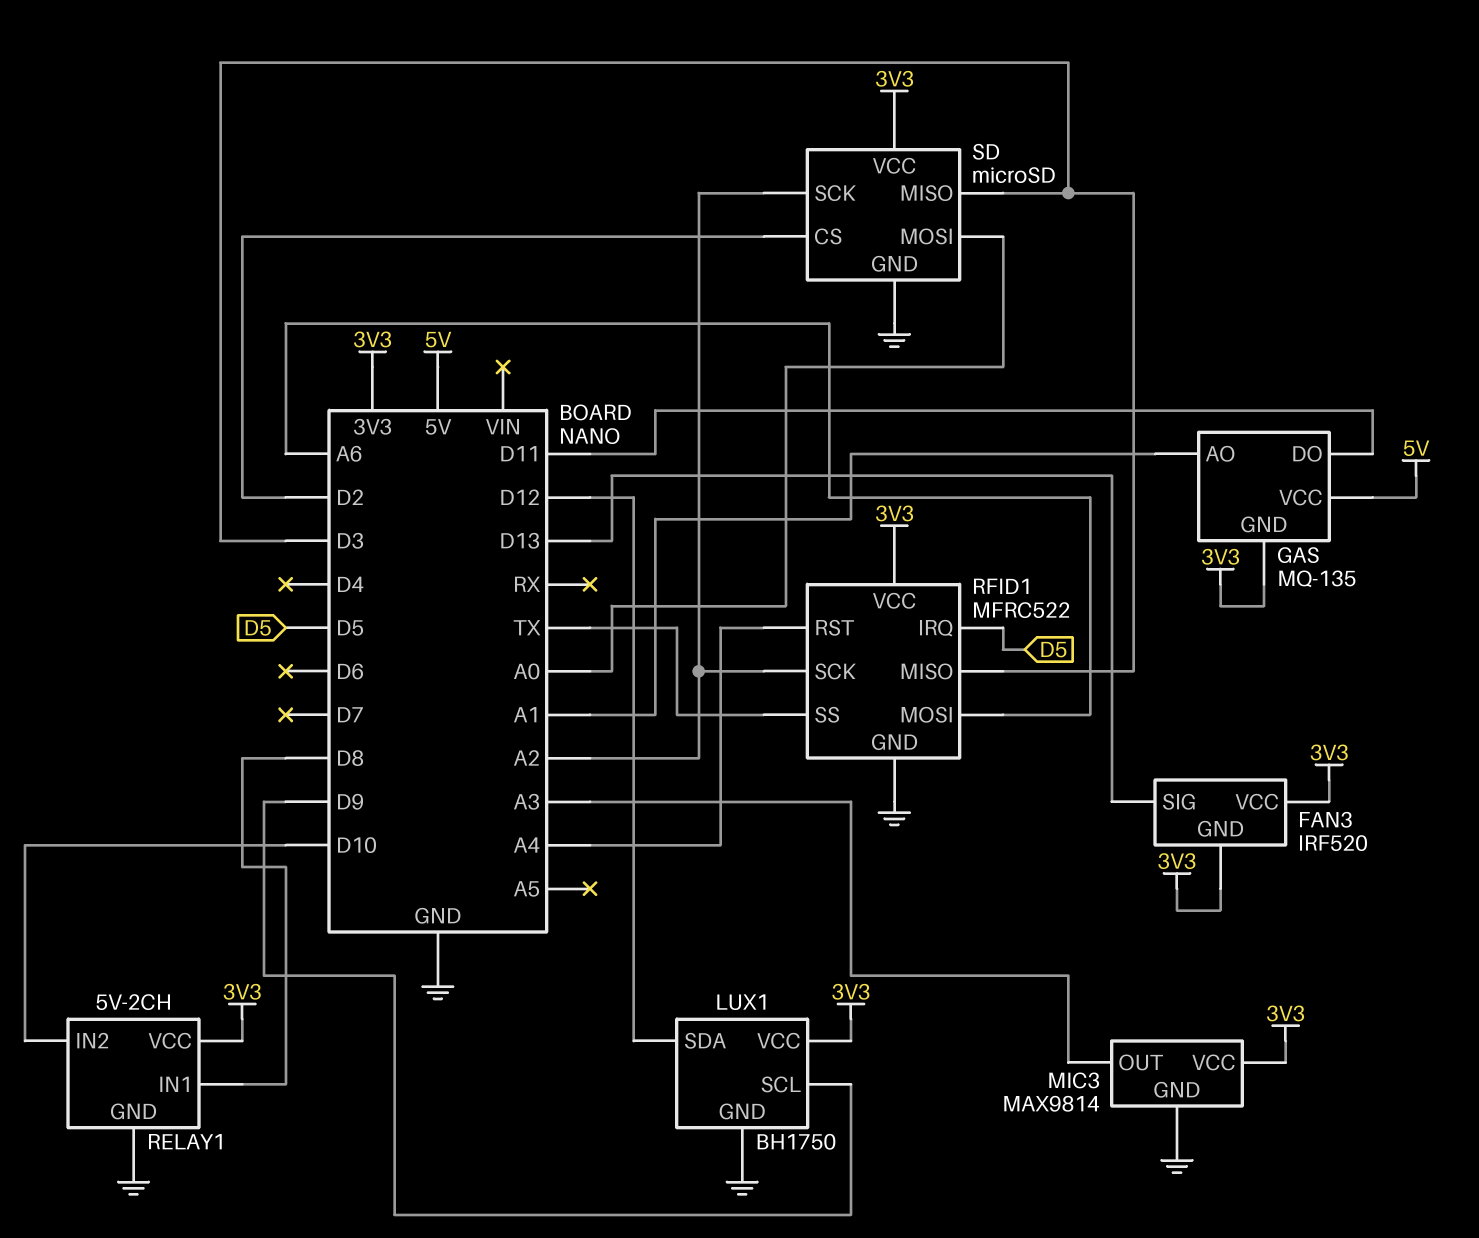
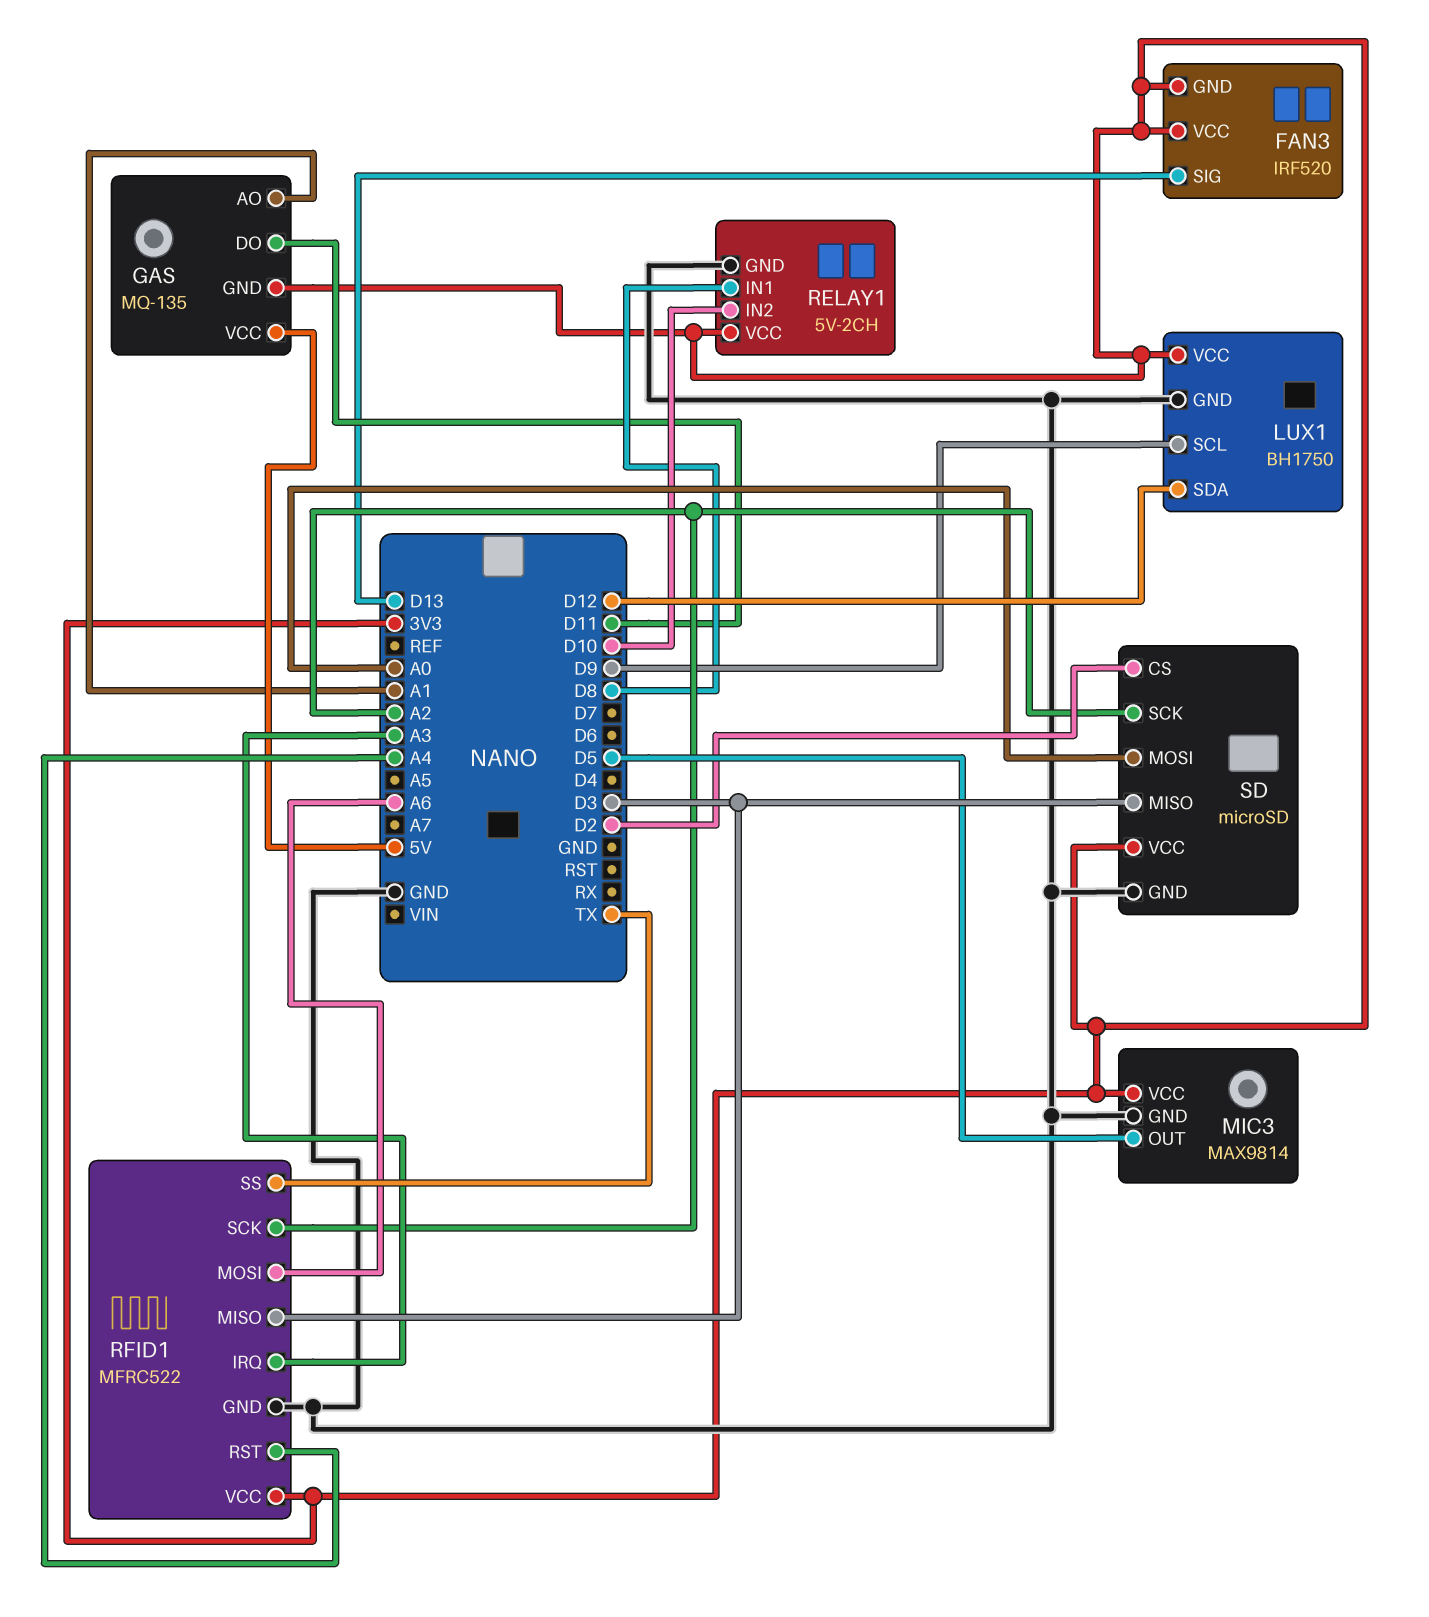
MIC3 pin OUT: A3 -> D5
RFID1 pin IRQ: D5 -> A3

